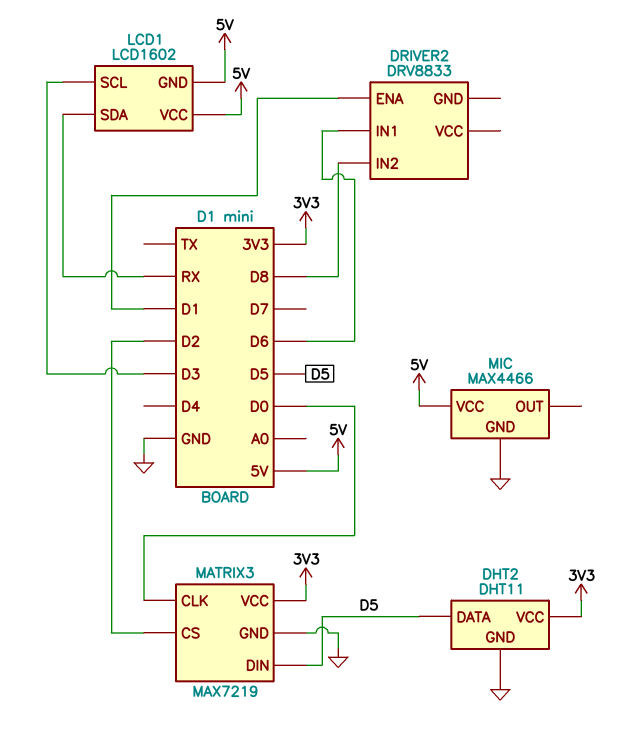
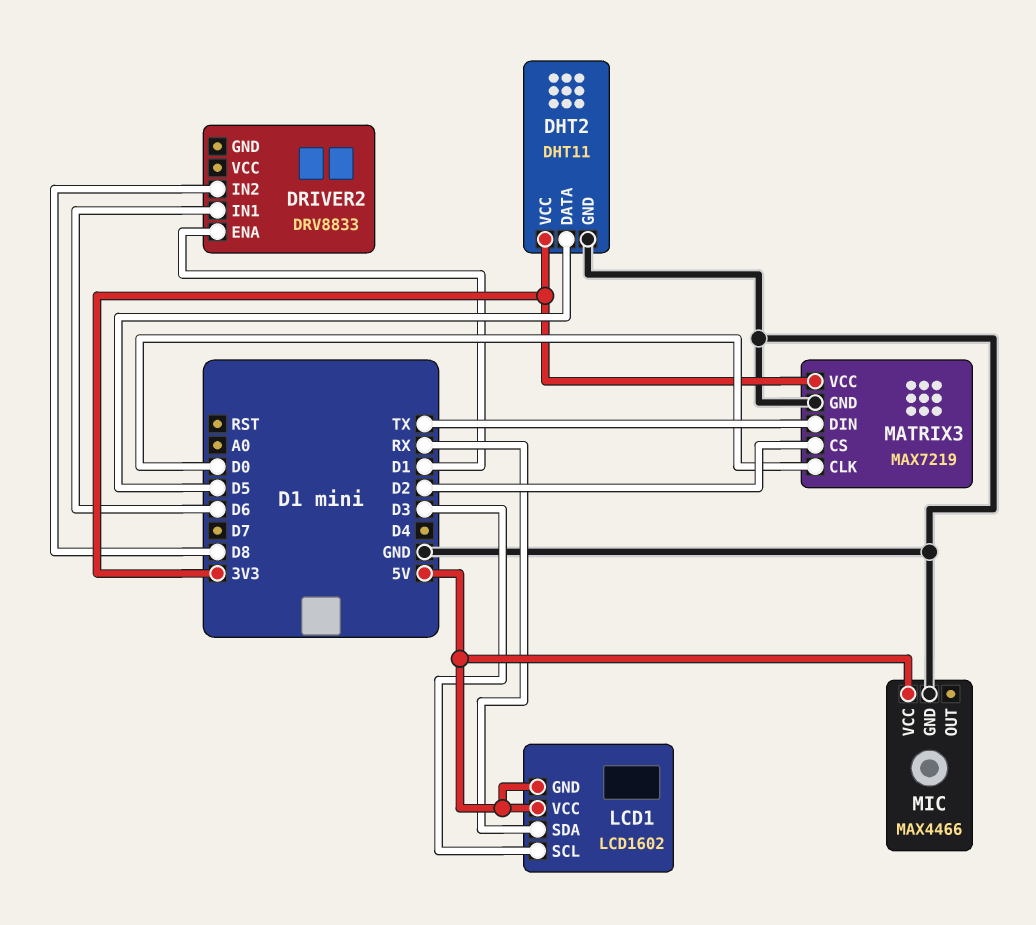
MATRIX3 pin DIN: D5 -> TX

